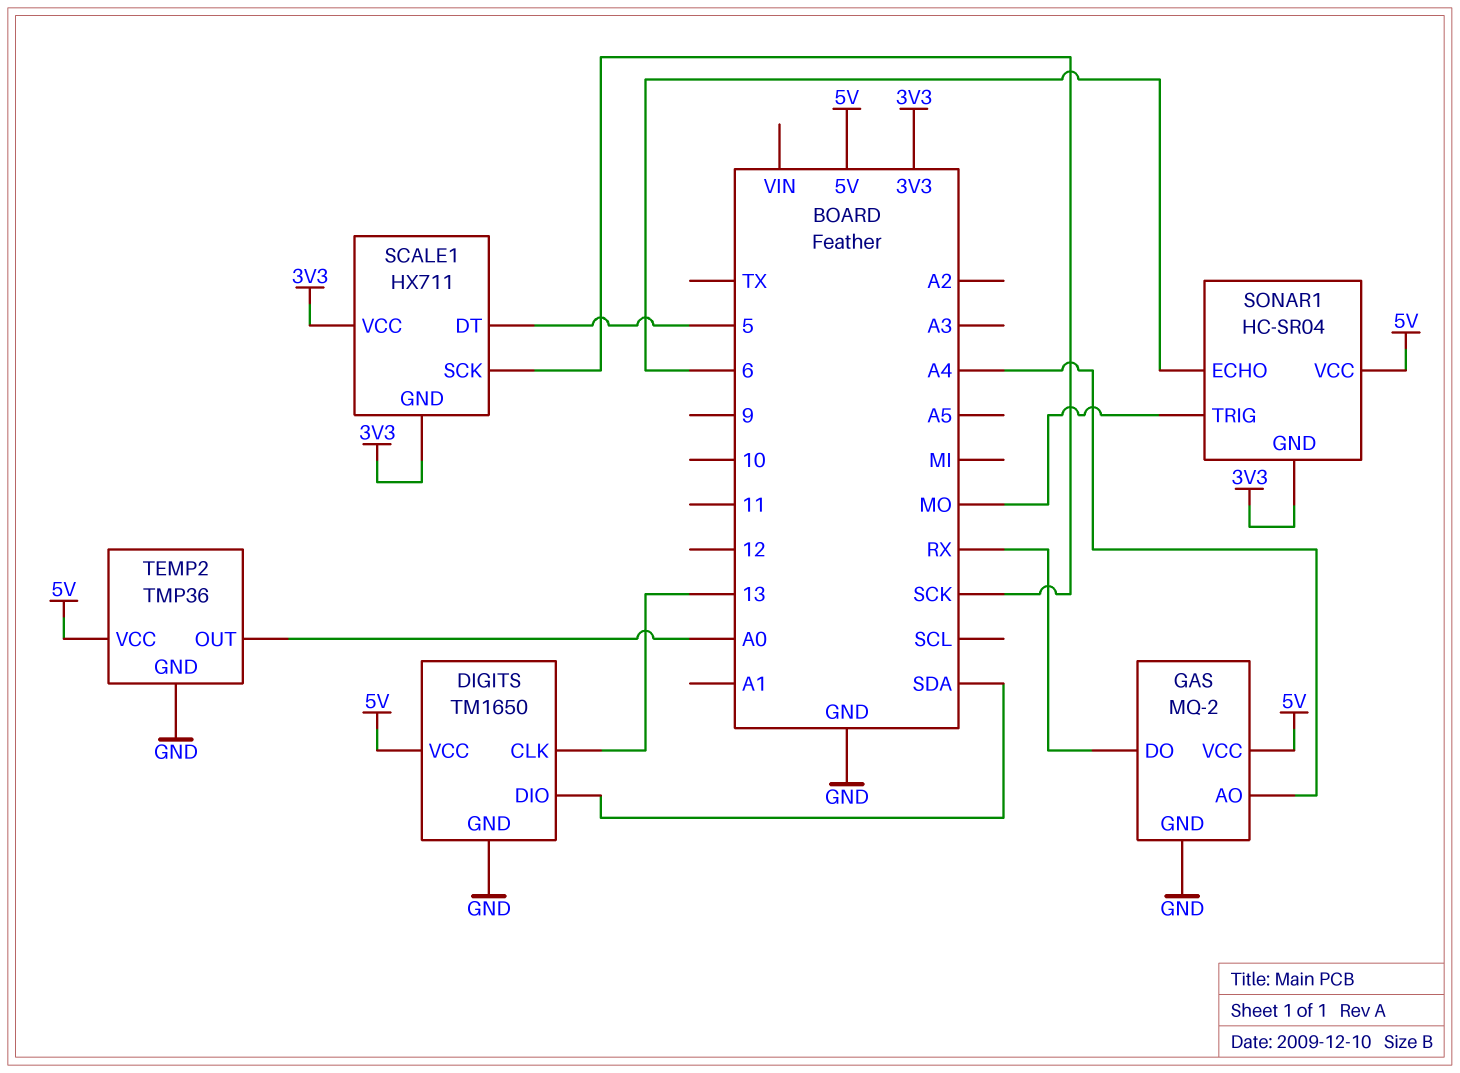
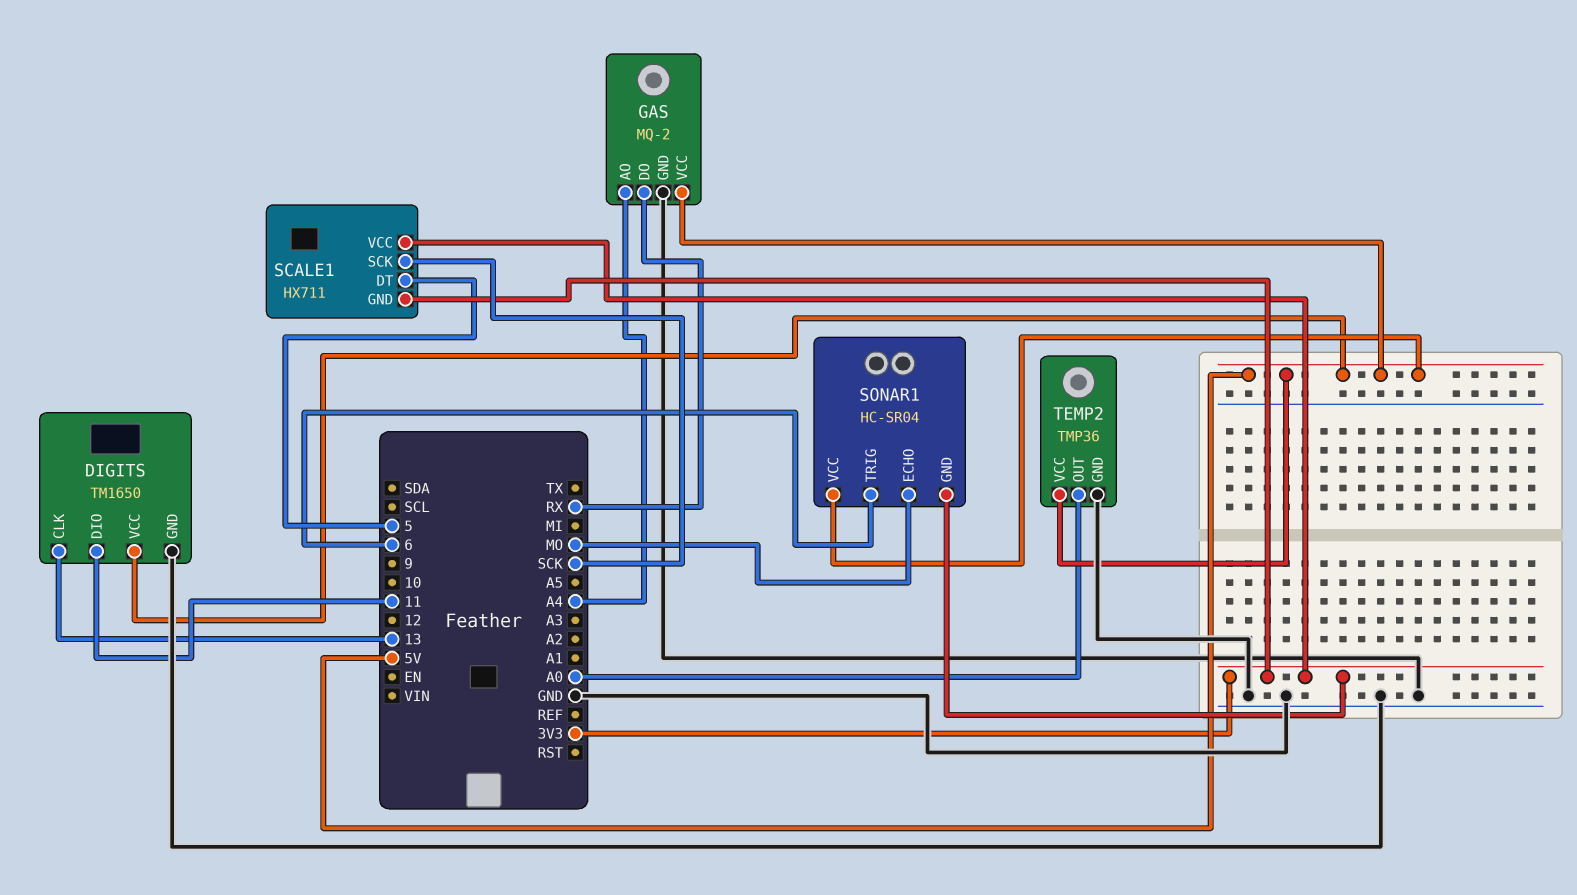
DIGITS pin DIO: SDA -> 11
SONAR1 pin ECHO: 6 -> MO
SONAR1 pin TRIG: MO -> 6

